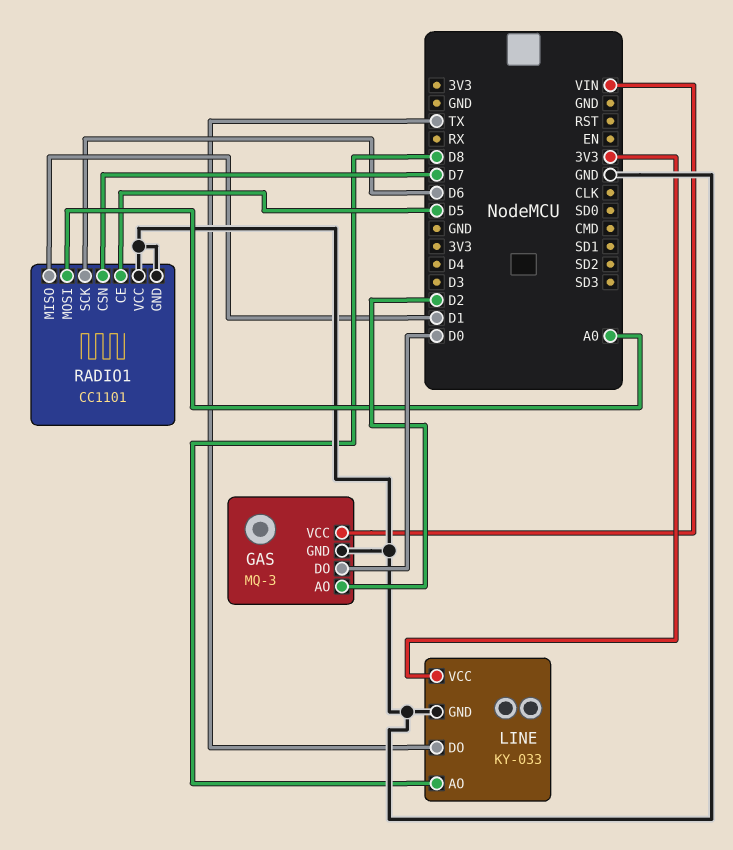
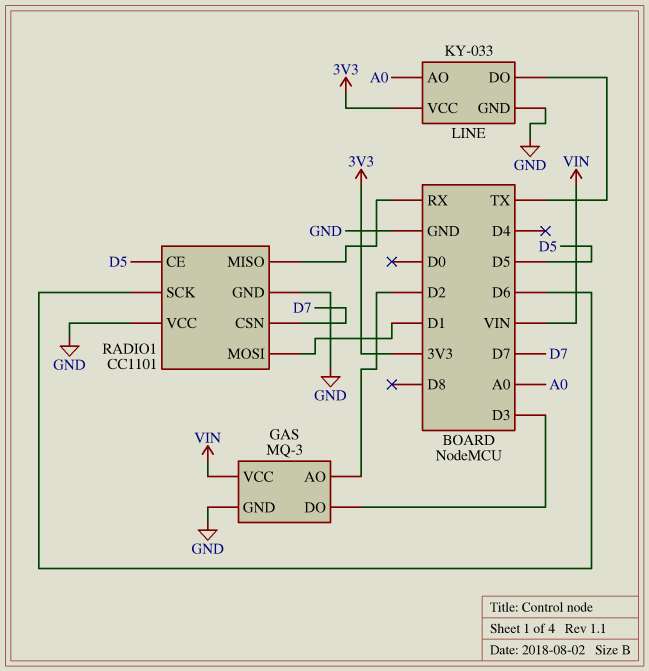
GAS pin DO: D0 -> D3
LINE pin AO: D8 -> A0
RADIO1 pin MISO: D1 -> RX
RADIO1 pin MOSI: A0 -> D1

